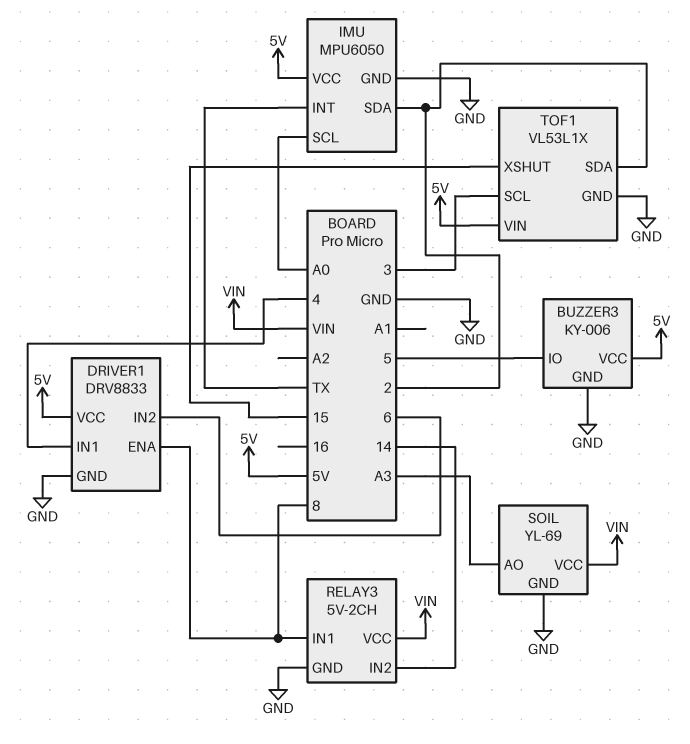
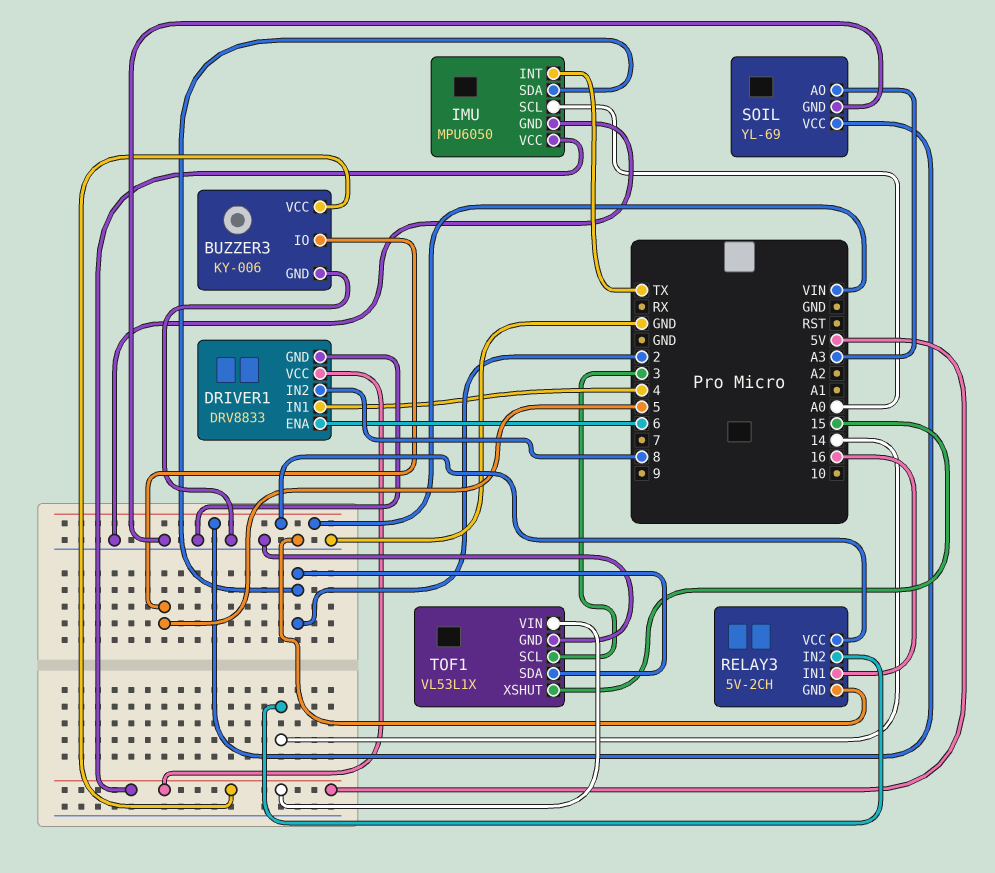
DRIVER1 pin ENA: 8 -> 6
DRIVER1 pin IN2: 6 -> 8
RELAY3 pin IN1: 8 -> 16

